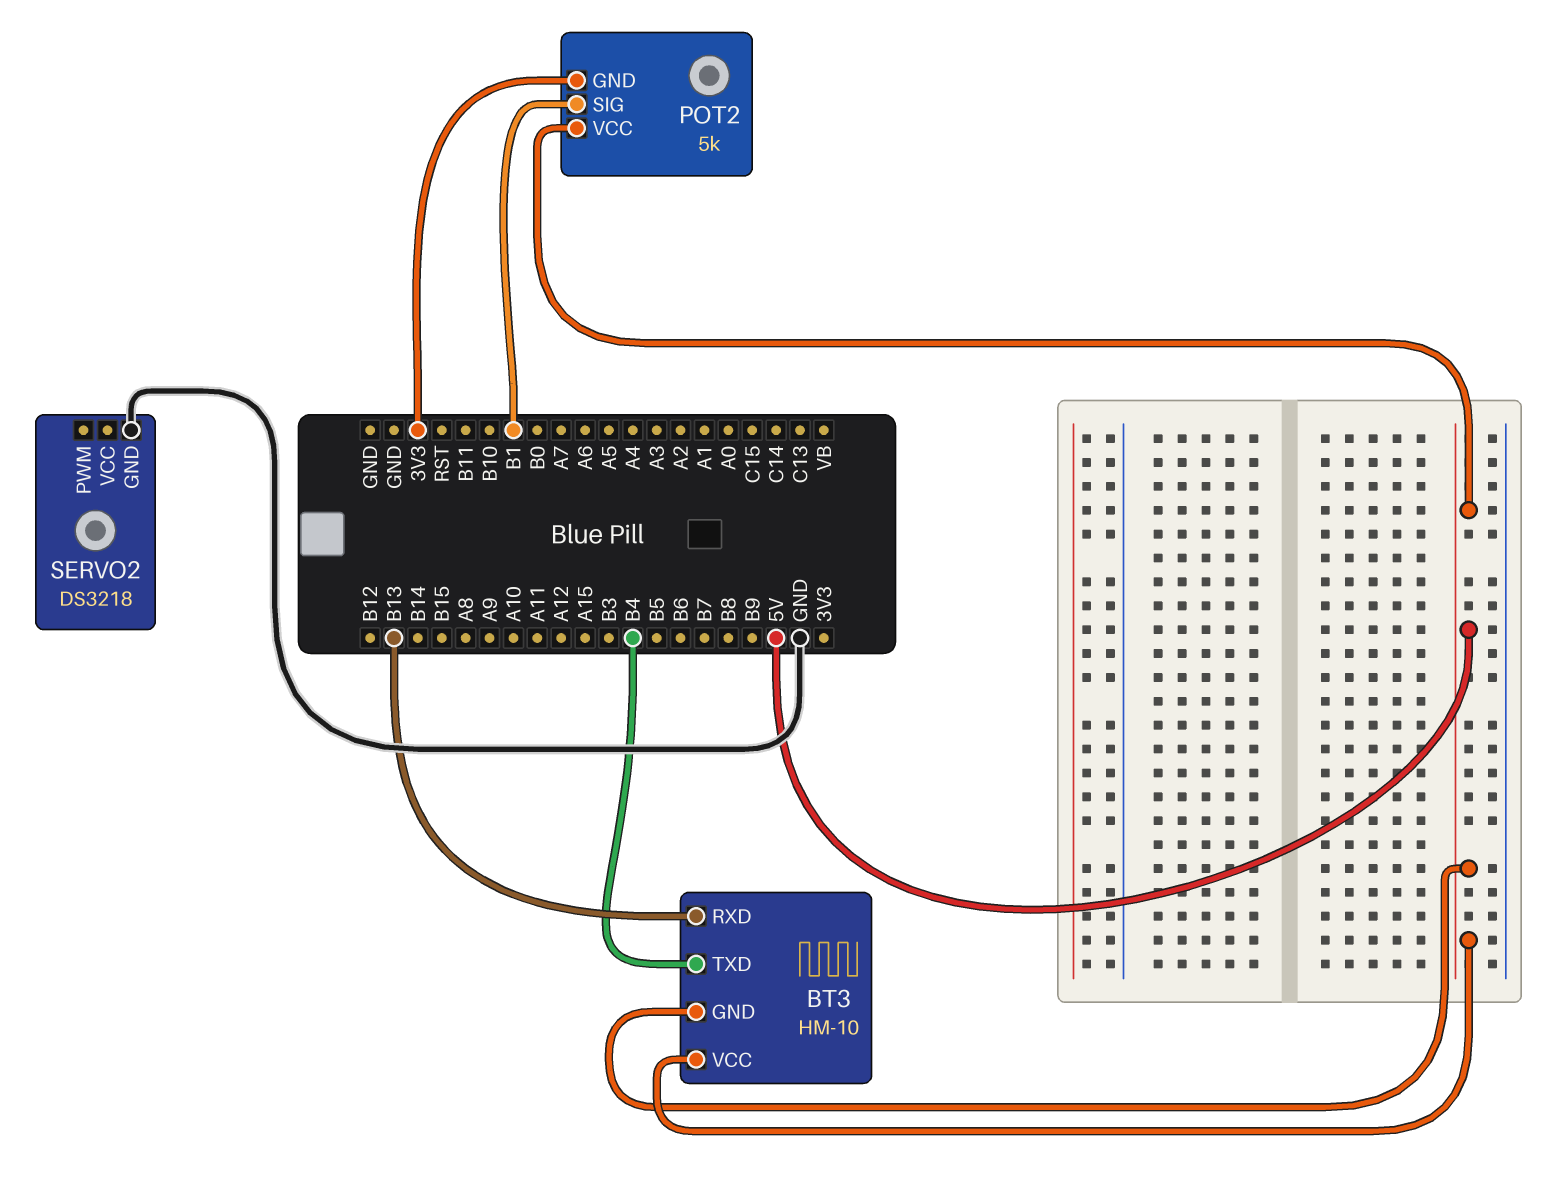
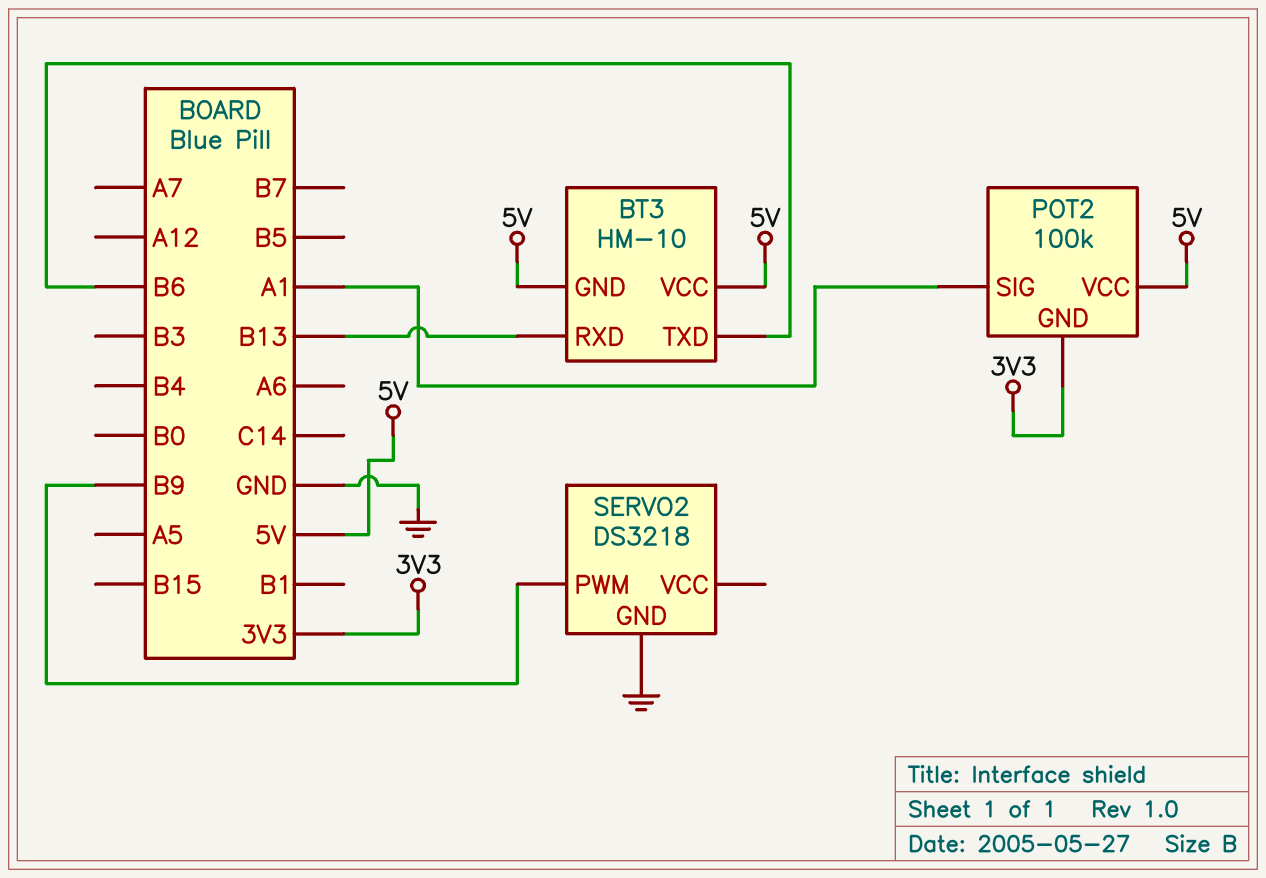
BT3 pin TXD: B4 -> B6
POT2: 5k -> 100k
POT2 pin SIG: B1 -> A1
SERVO2 pin PWM: none -> B9

